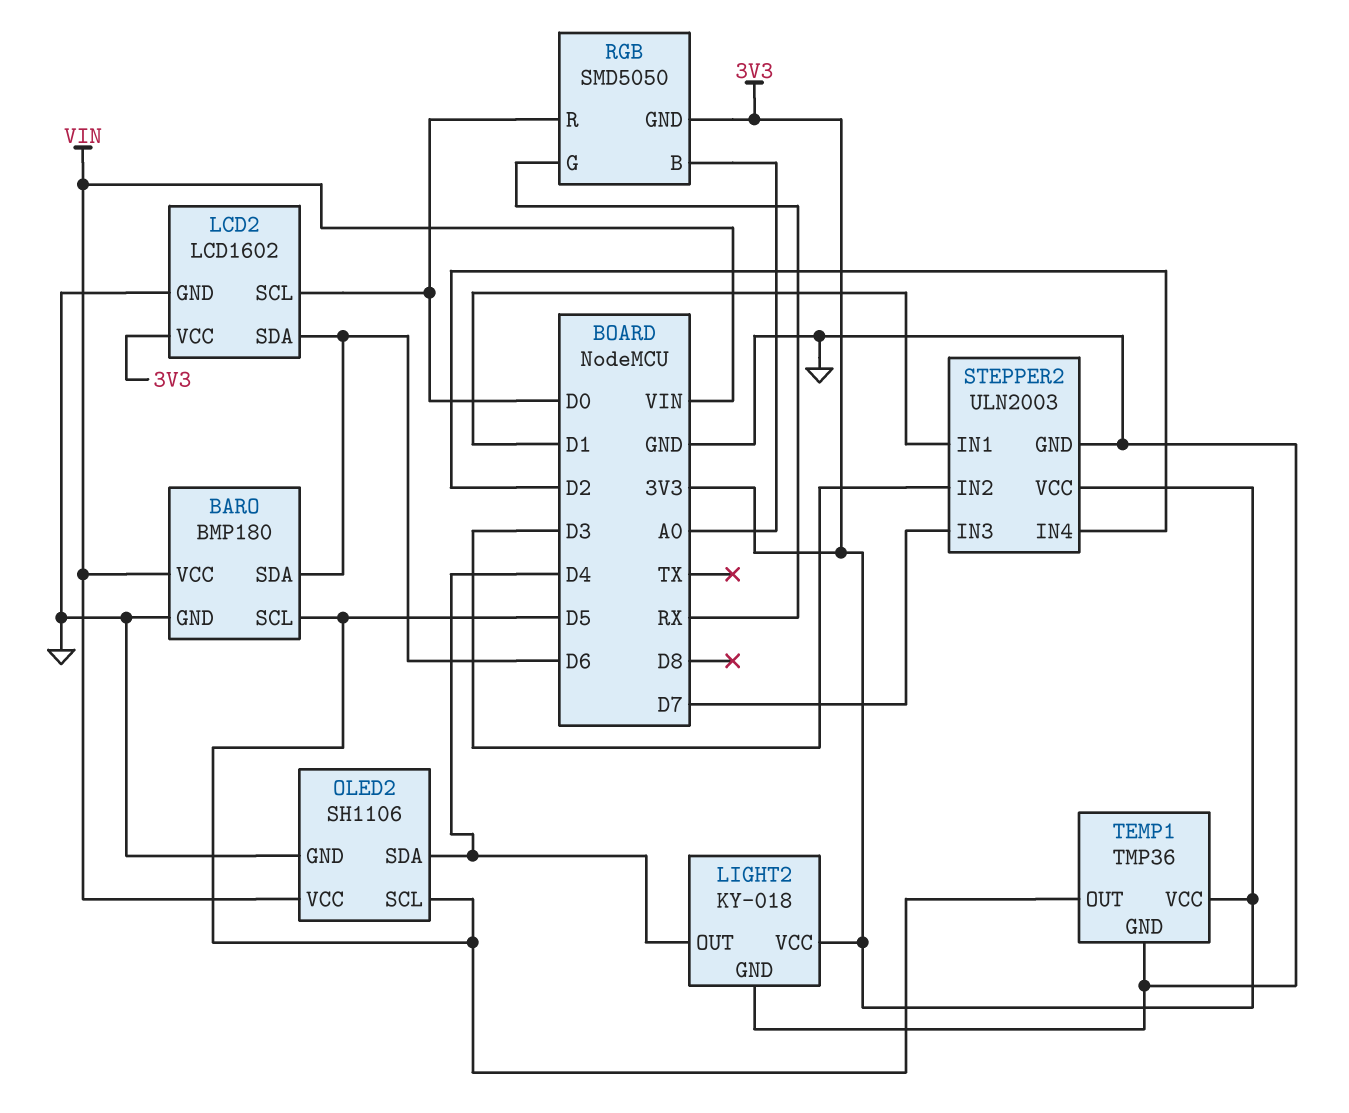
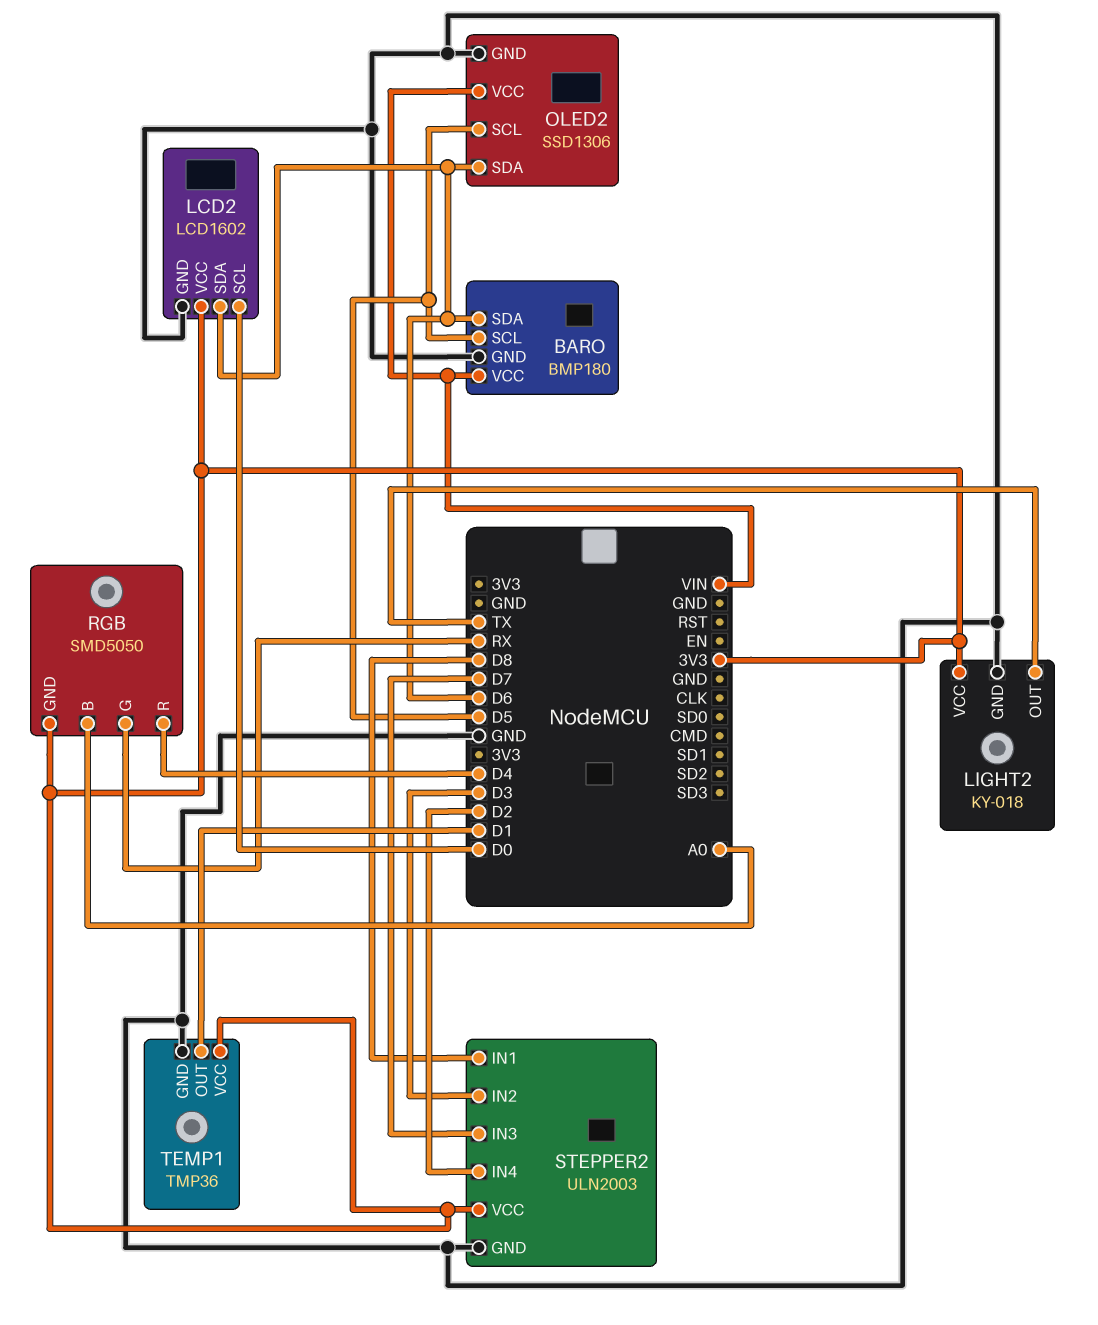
LIGHT2 pin OUT: D4 -> TX
OLED2: SH1106 -> SSD1306
OLED2 pin SDA: D4 -> D6
RGB pin R: D0 -> D4
STEPPER2 pin IN1: D1 -> D8
TEMP1 pin OUT: D5 -> D1

